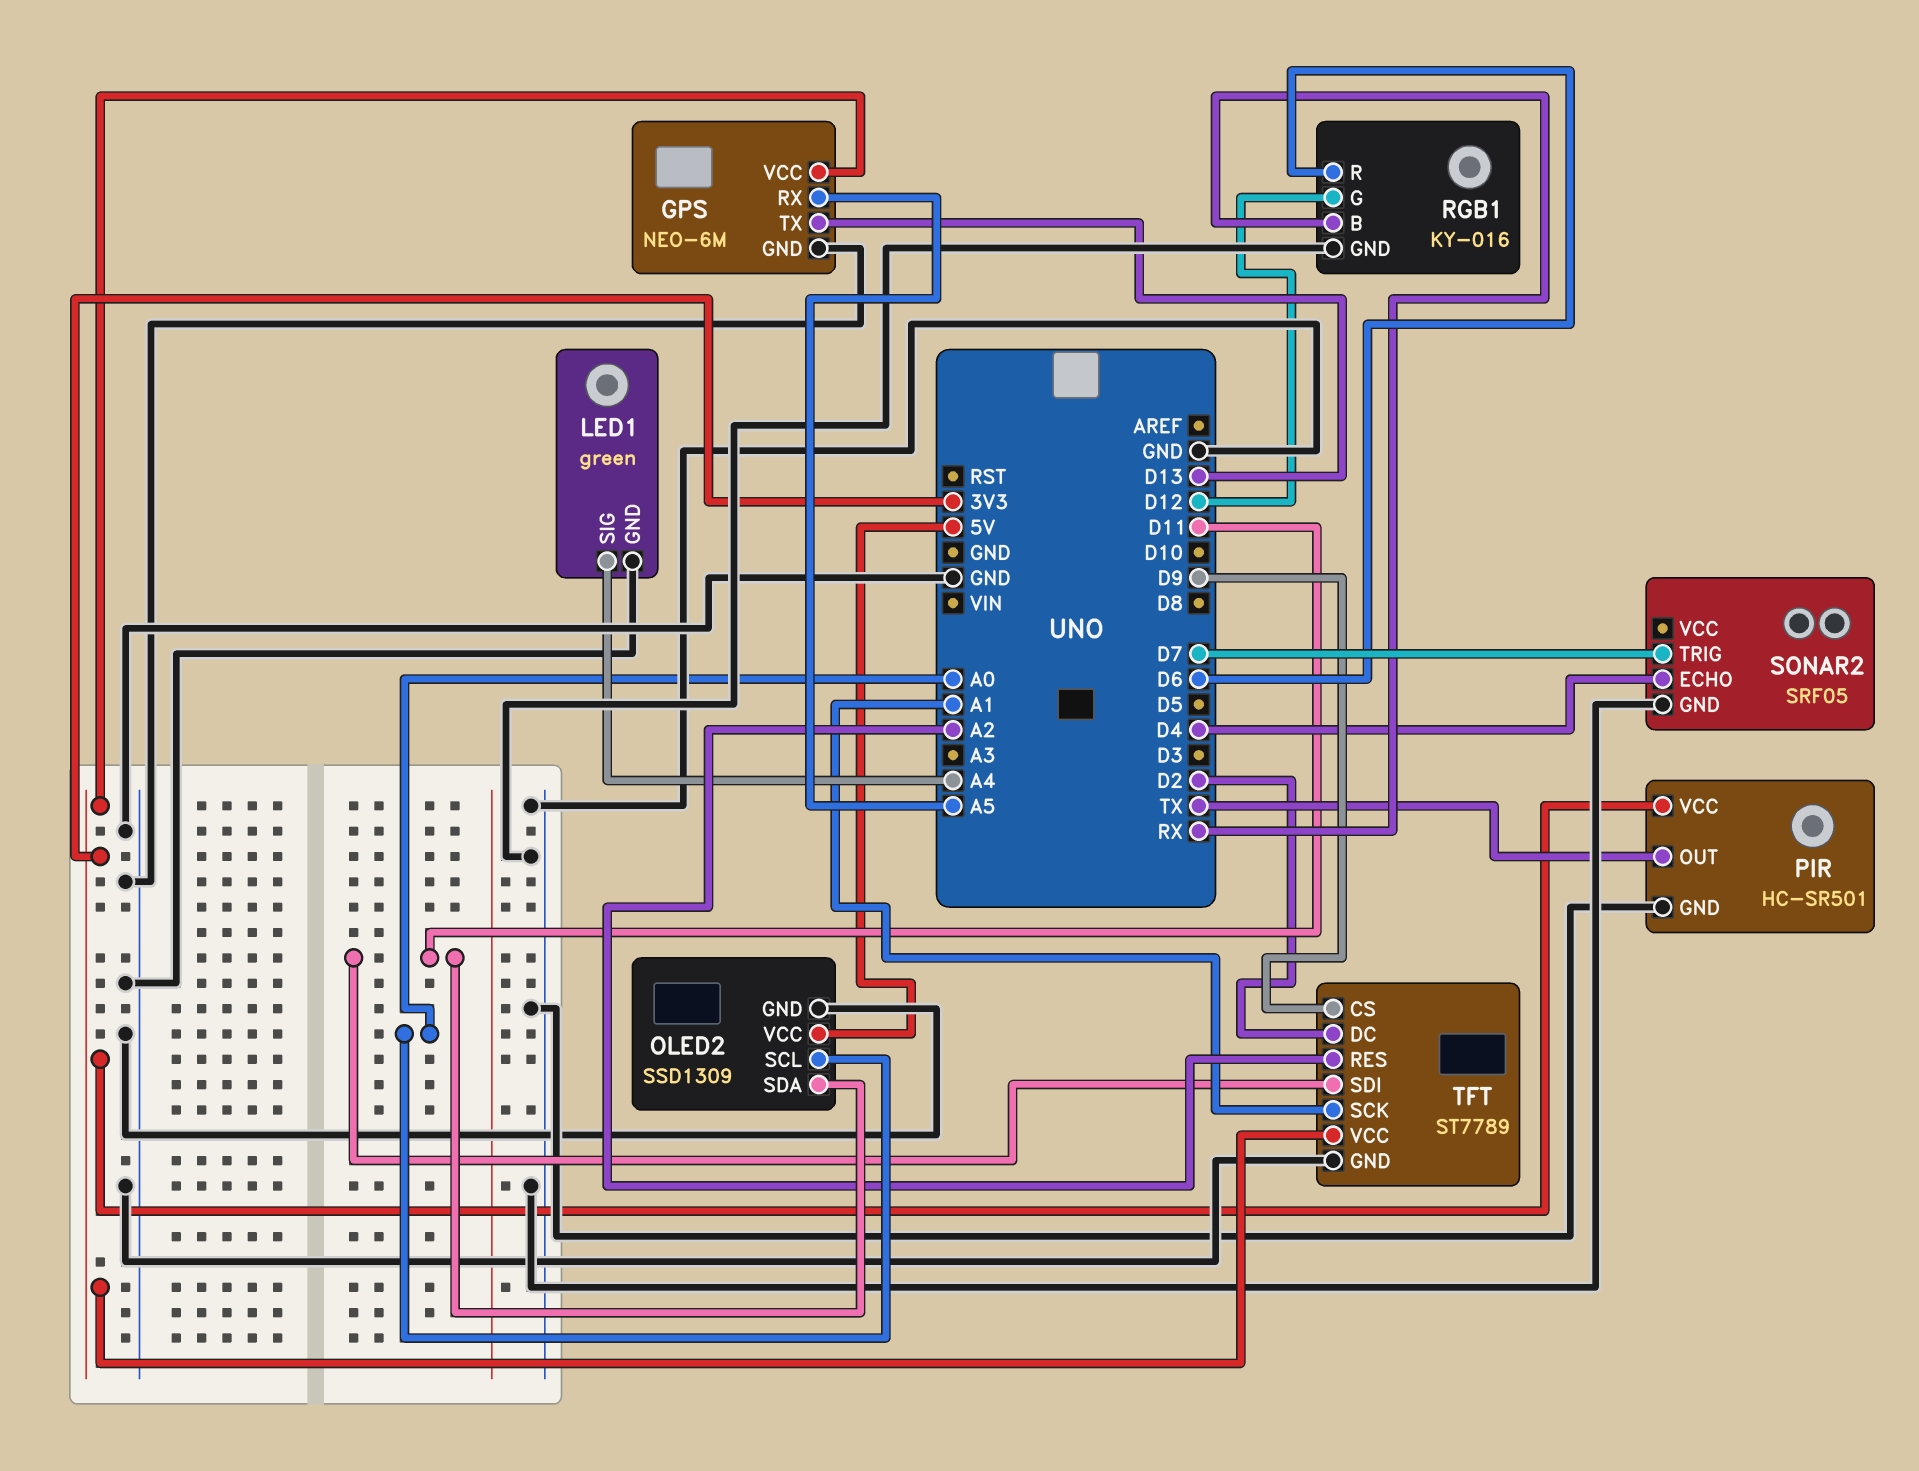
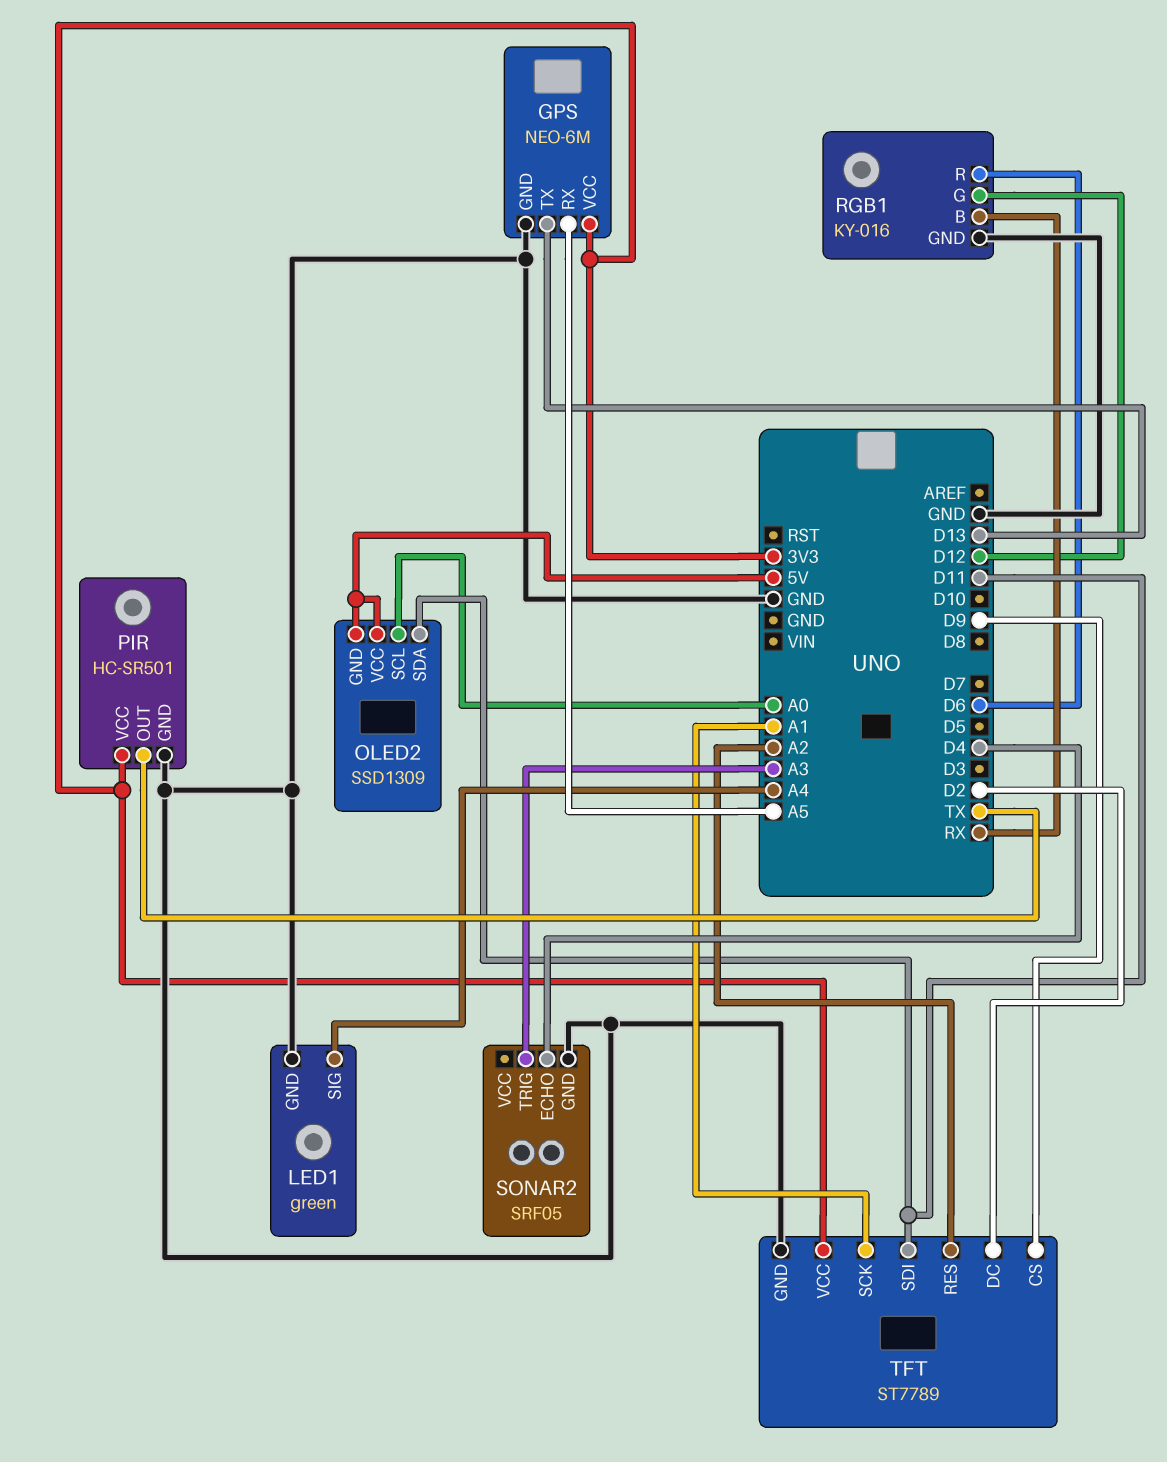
OLED2 pin GND: GND -> 5V
SONAR2 pin TRIG: D7 -> A3

